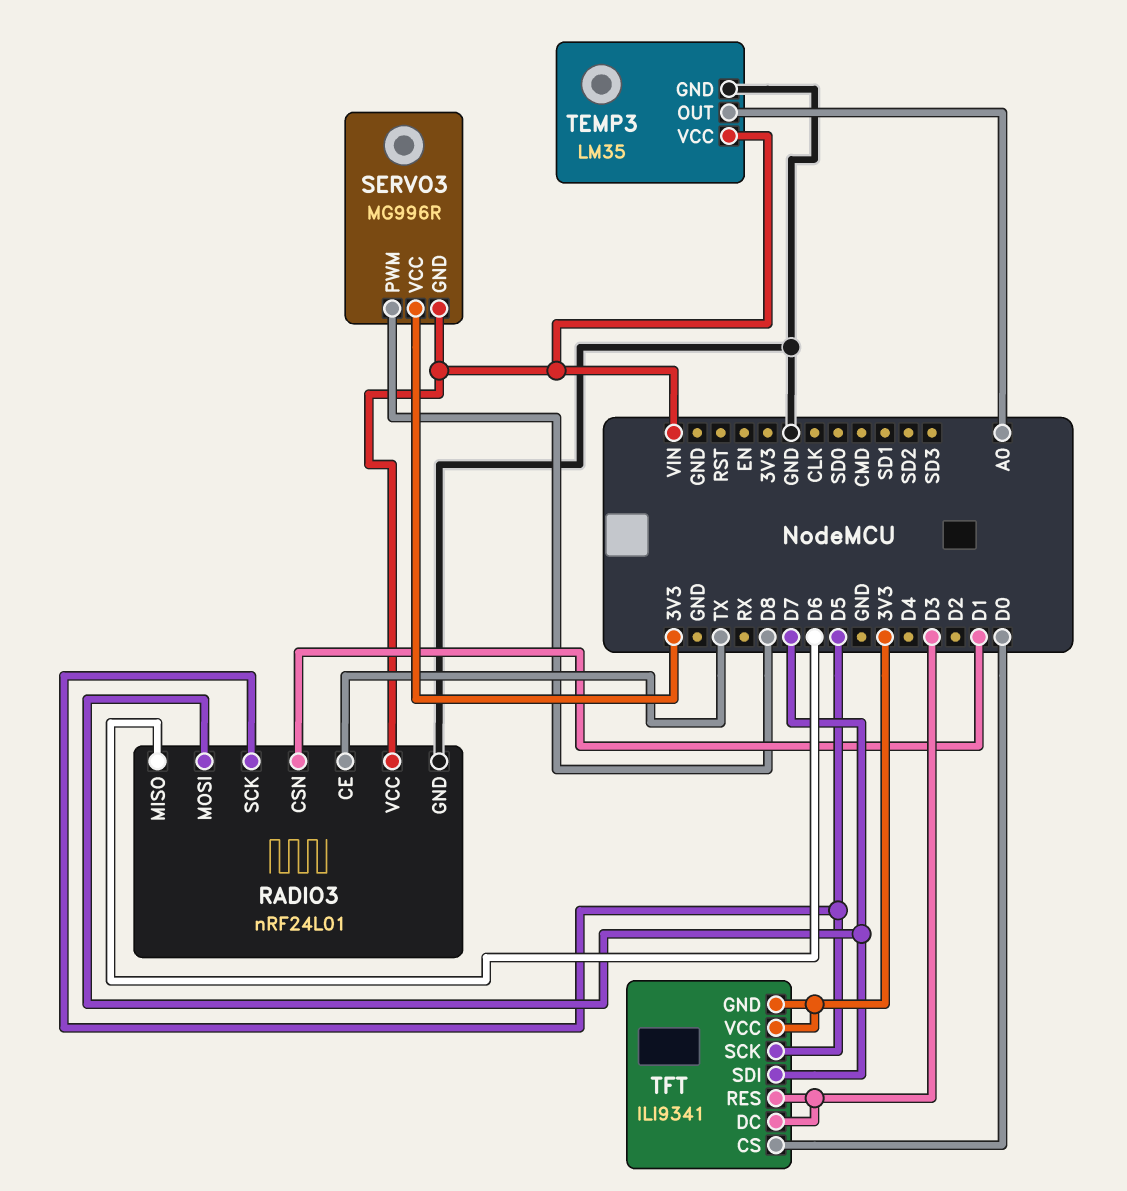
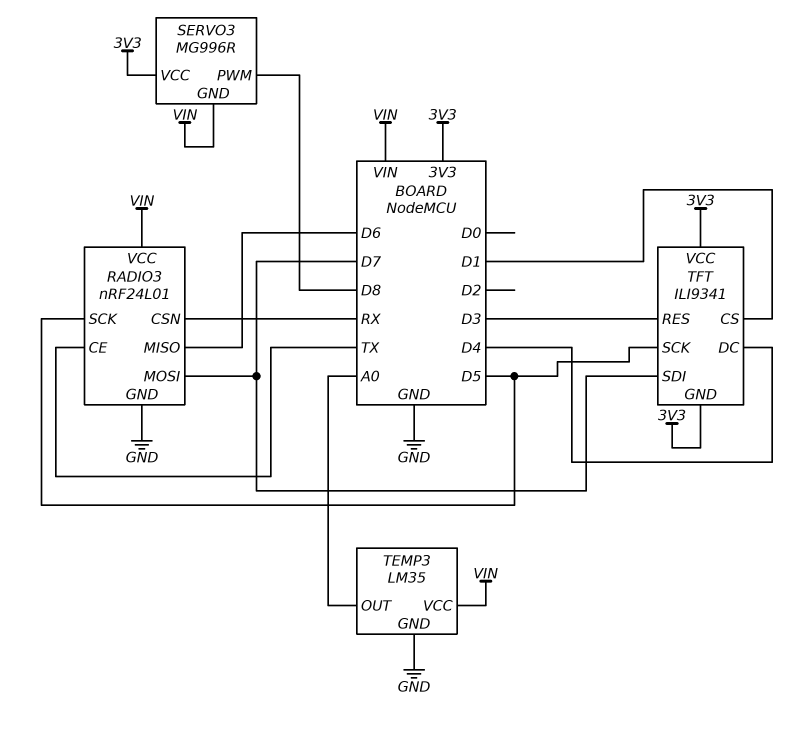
RADIO3 pin CSN: D1 -> RX
TFT pin CS: D0 -> D1
TFT pin DC: D3 -> D4

